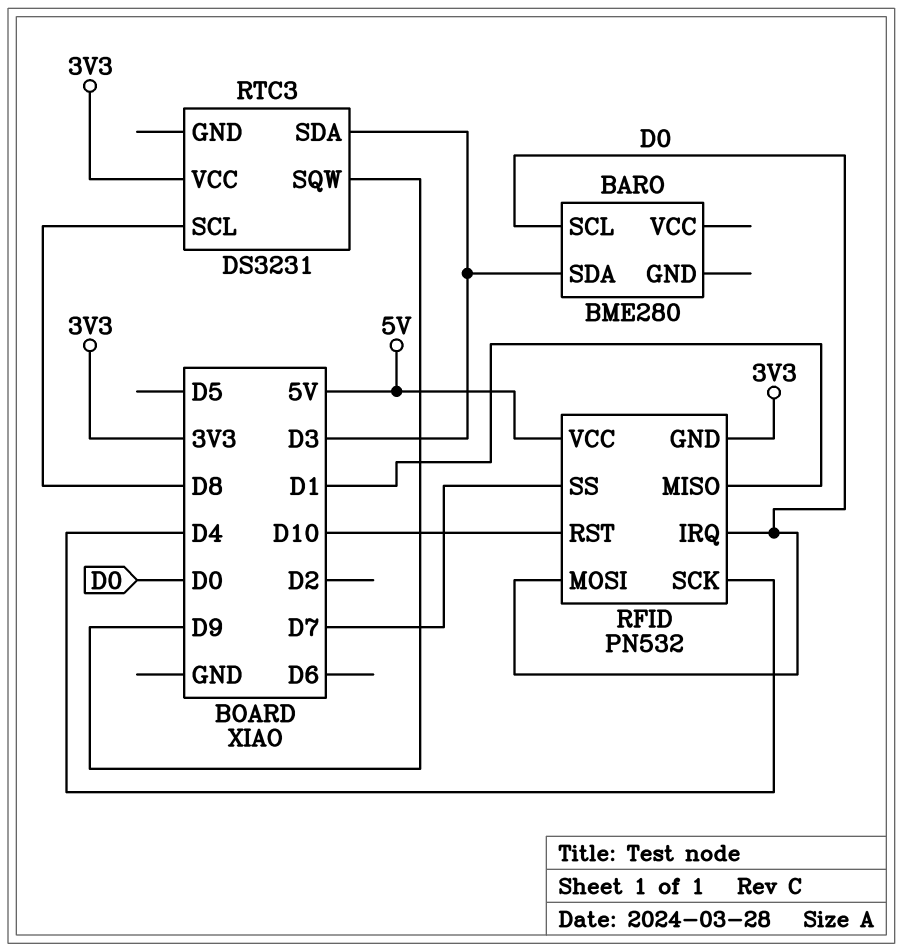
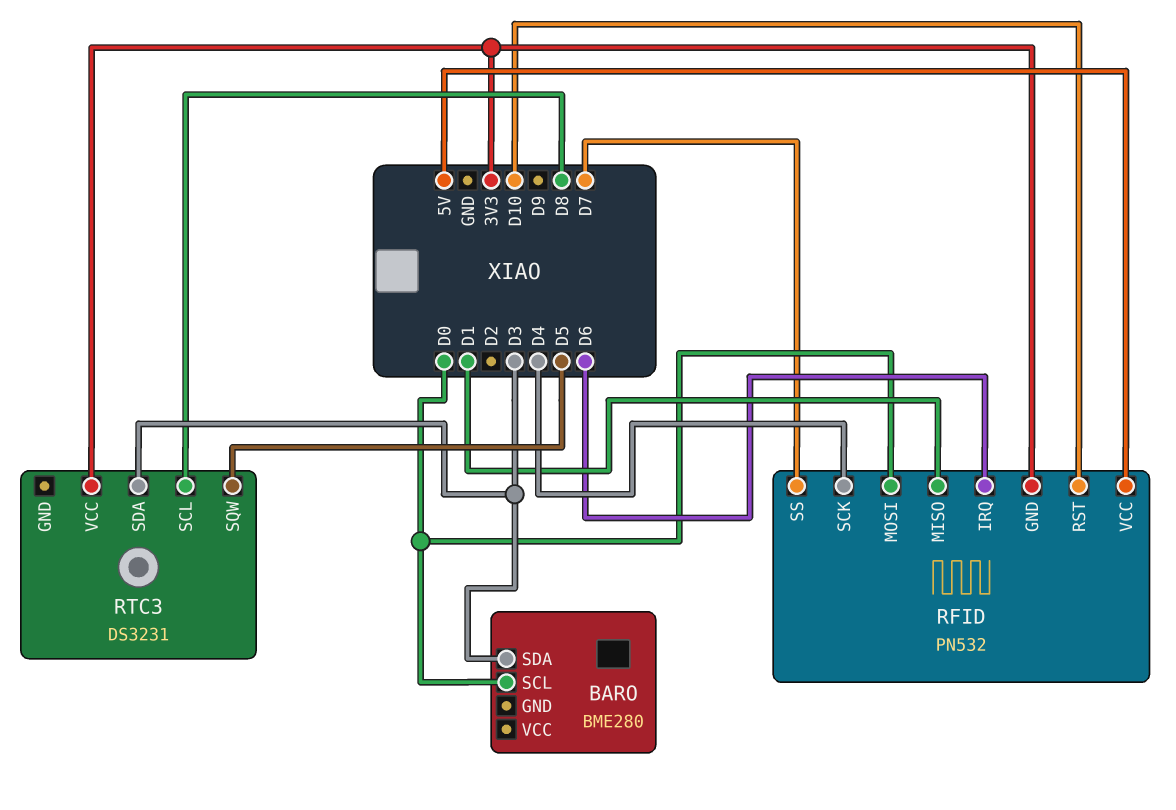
RFID pin IRQ: D0 -> D6
RTC3 pin SQW: D9 -> D5

